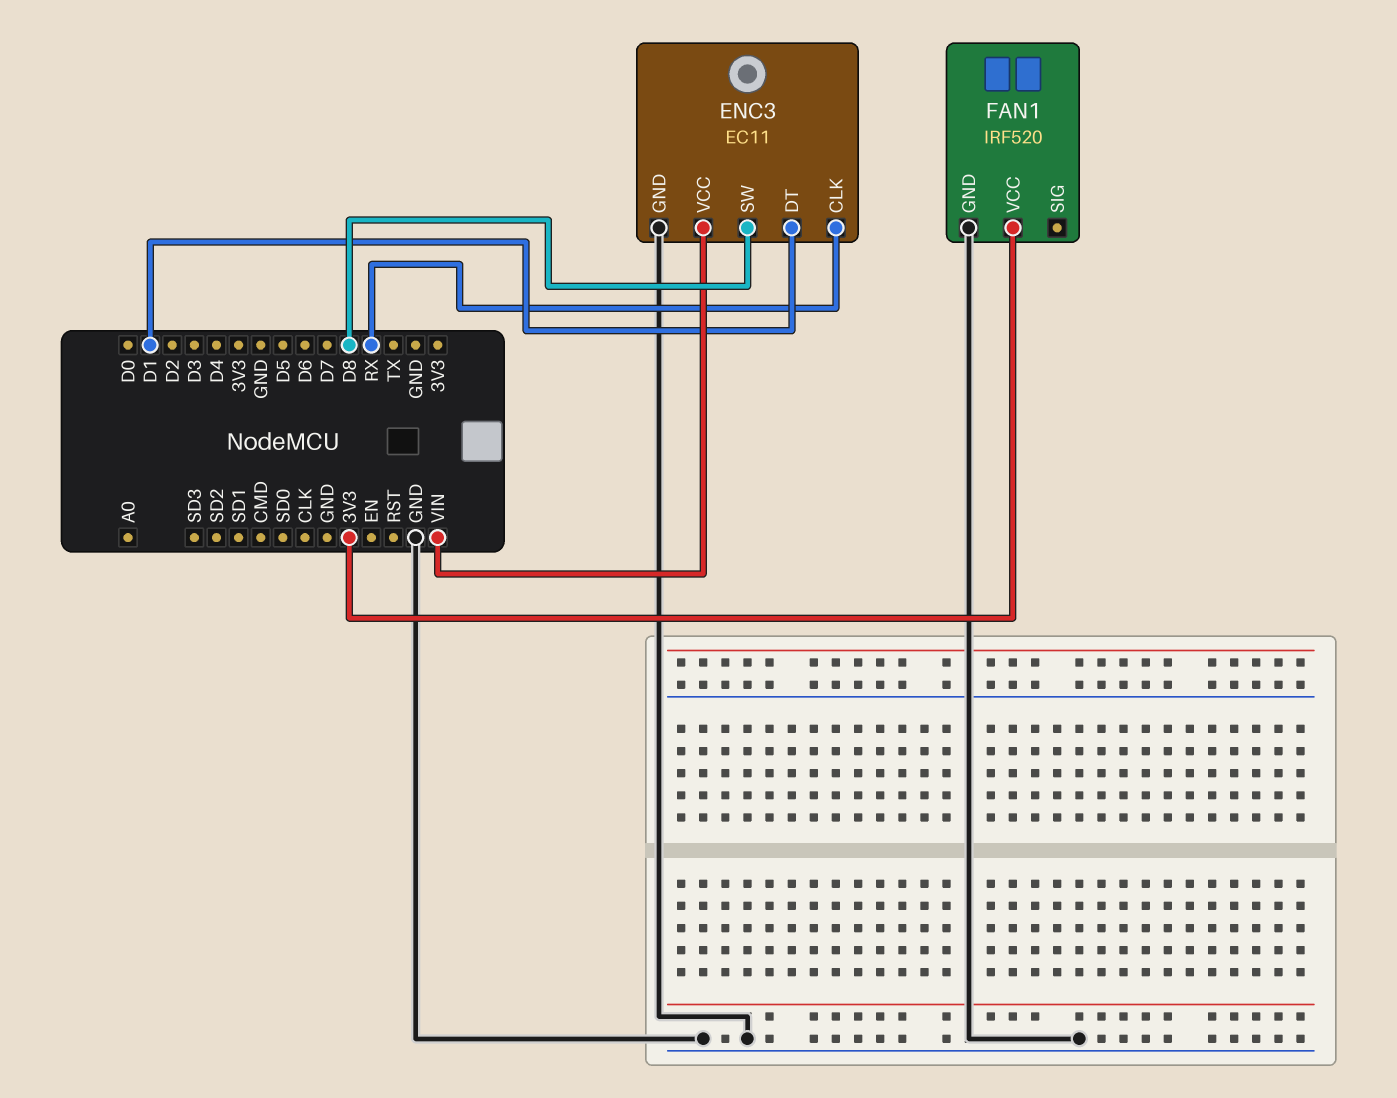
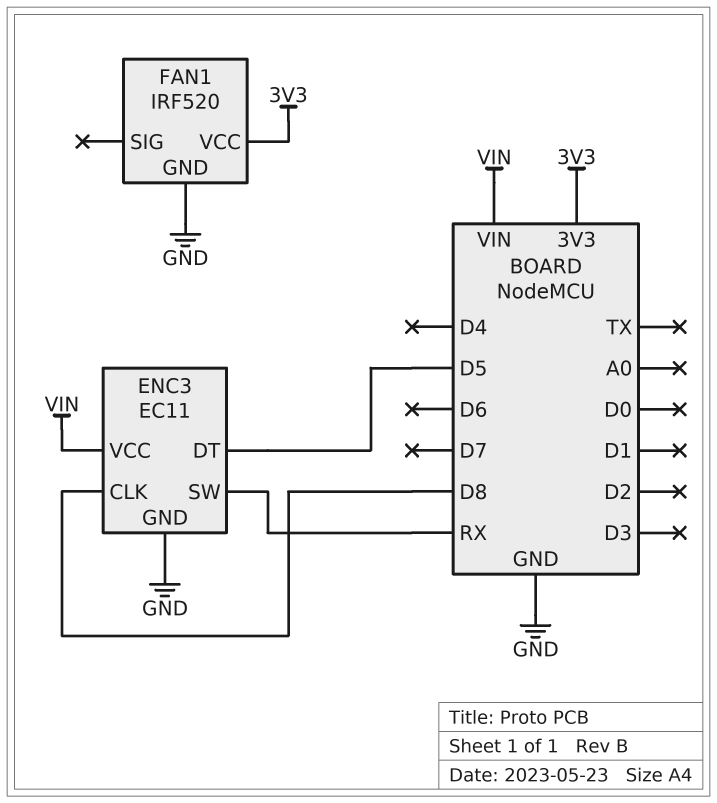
ENC3 pin CLK: RX -> D8
ENC3 pin DT: D1 -> D5
ENC3 pin SW: D8 -> RX

